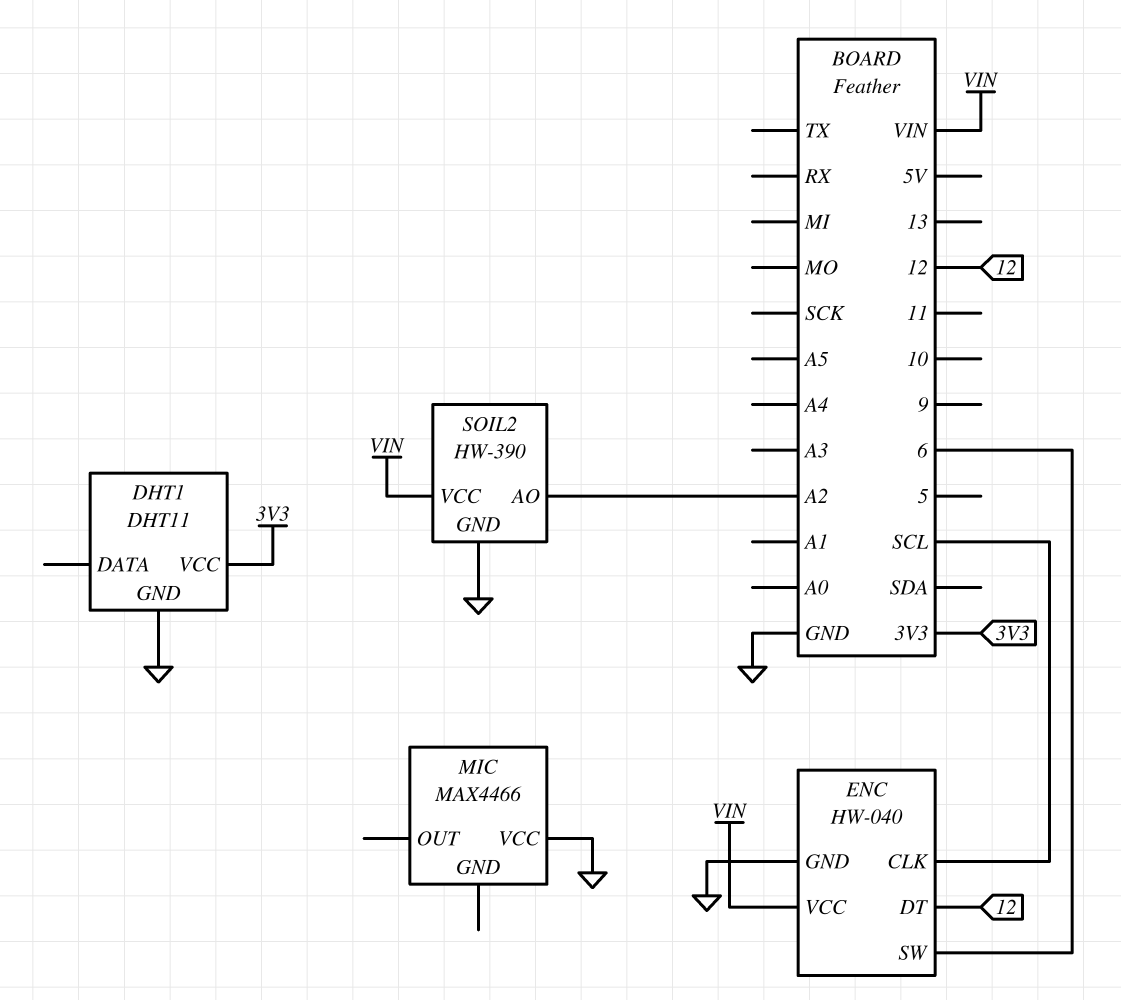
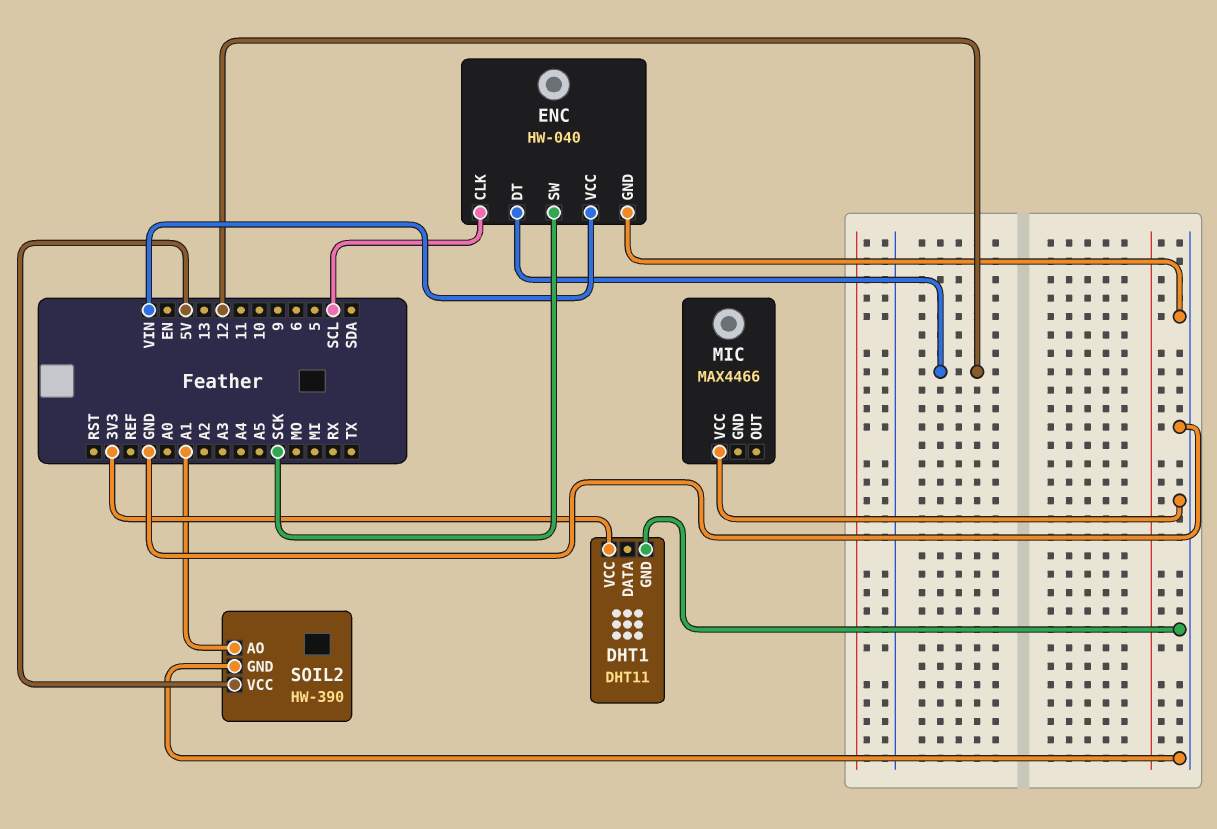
ENC pin SW: 6 -> SCK
SOIL2 pin AO: A2 -> A1
SOIL2 pin VCC: VIN -> 5V

